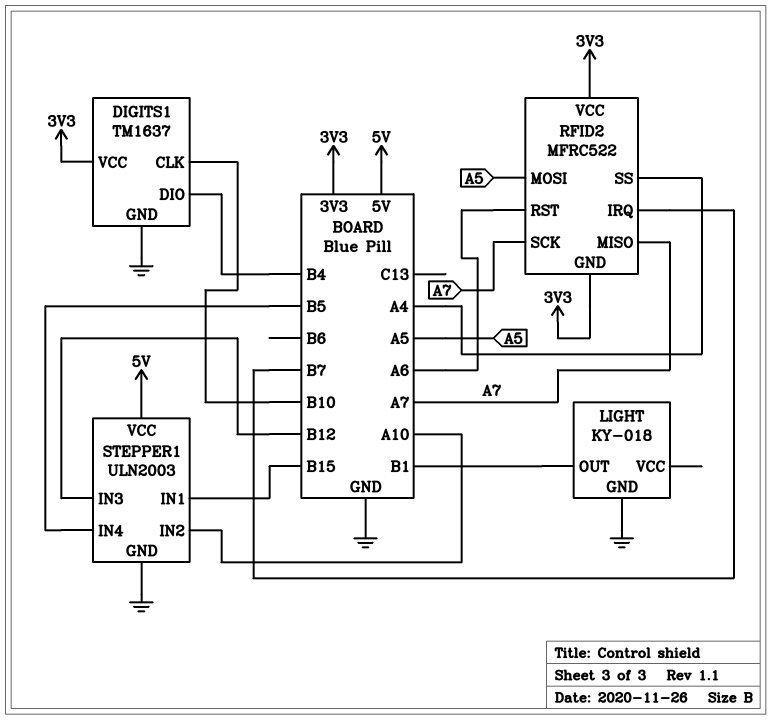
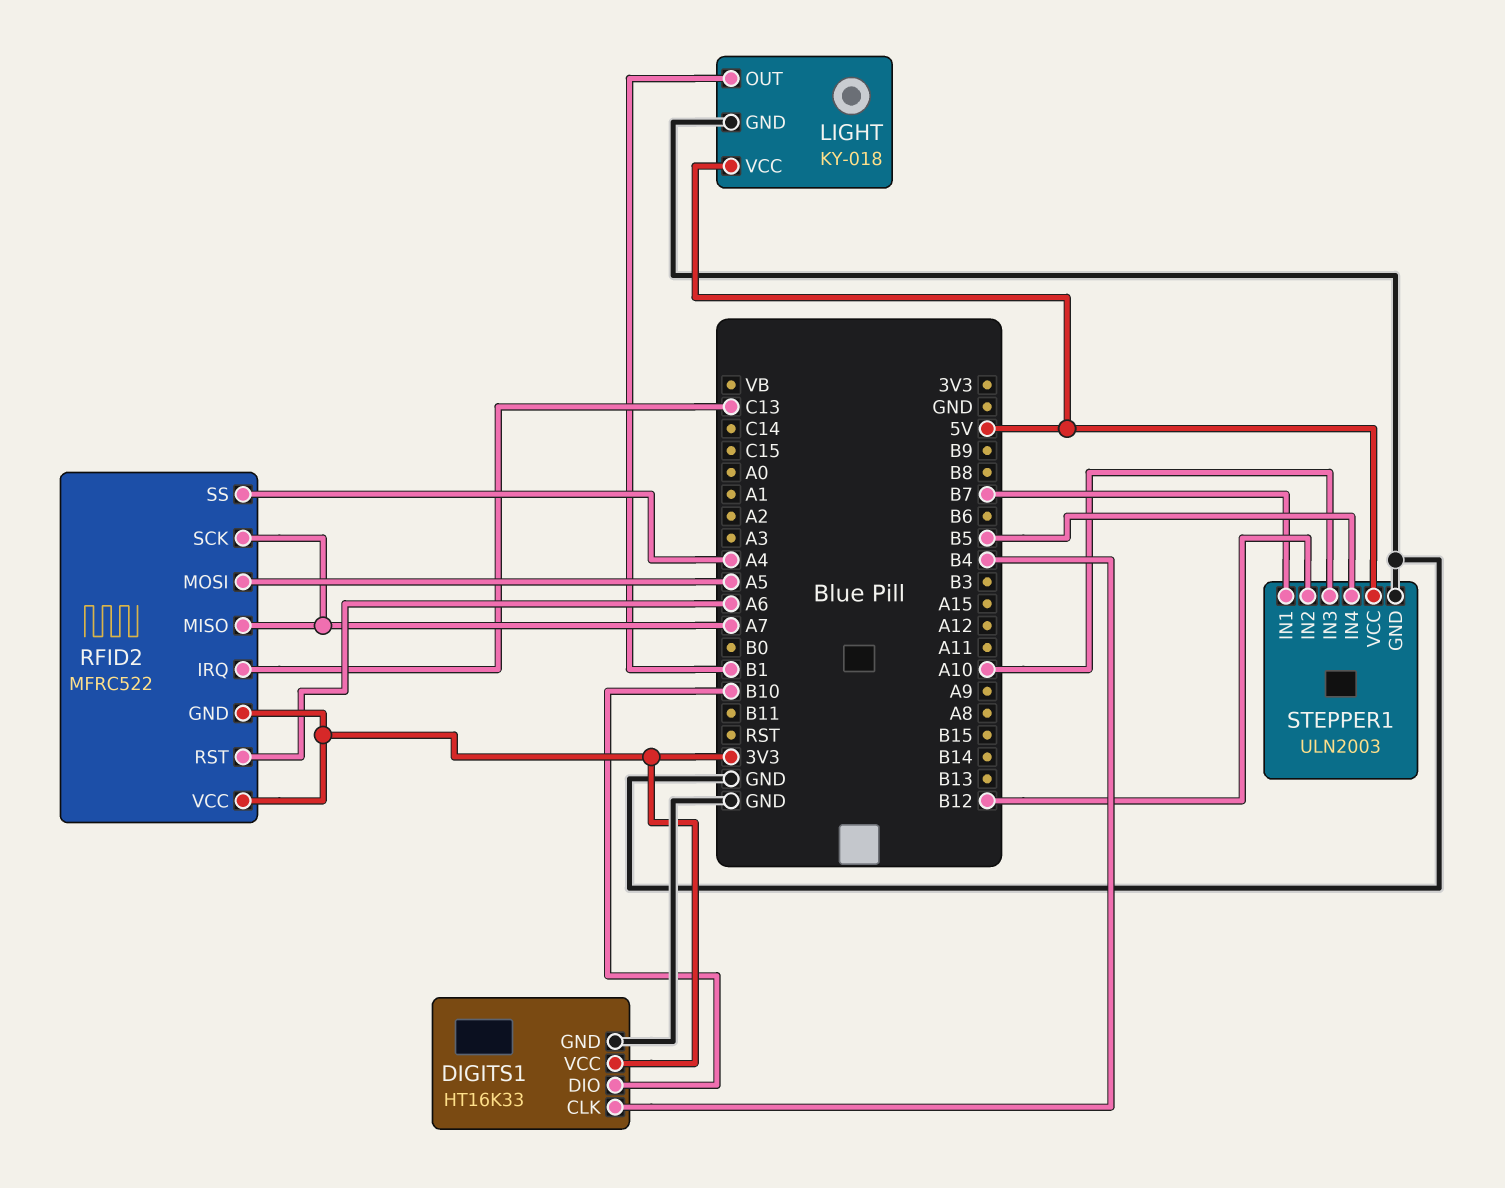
DIGITS1: TM1637 -> HT16K33
DIGITS1 pin CLK: B10 -> B4
DIGITS1 pin DIO: B4 -> B10
LIGHT pin VCC: none -> 5V
RFID2 pin IRQ: B7 -> C13
STEPPER1 pin IN1: B15 -> B7
STEPPER1 pin IN2: A10 -> B12
STEPPER1 pin IN3: B12 -> A10

